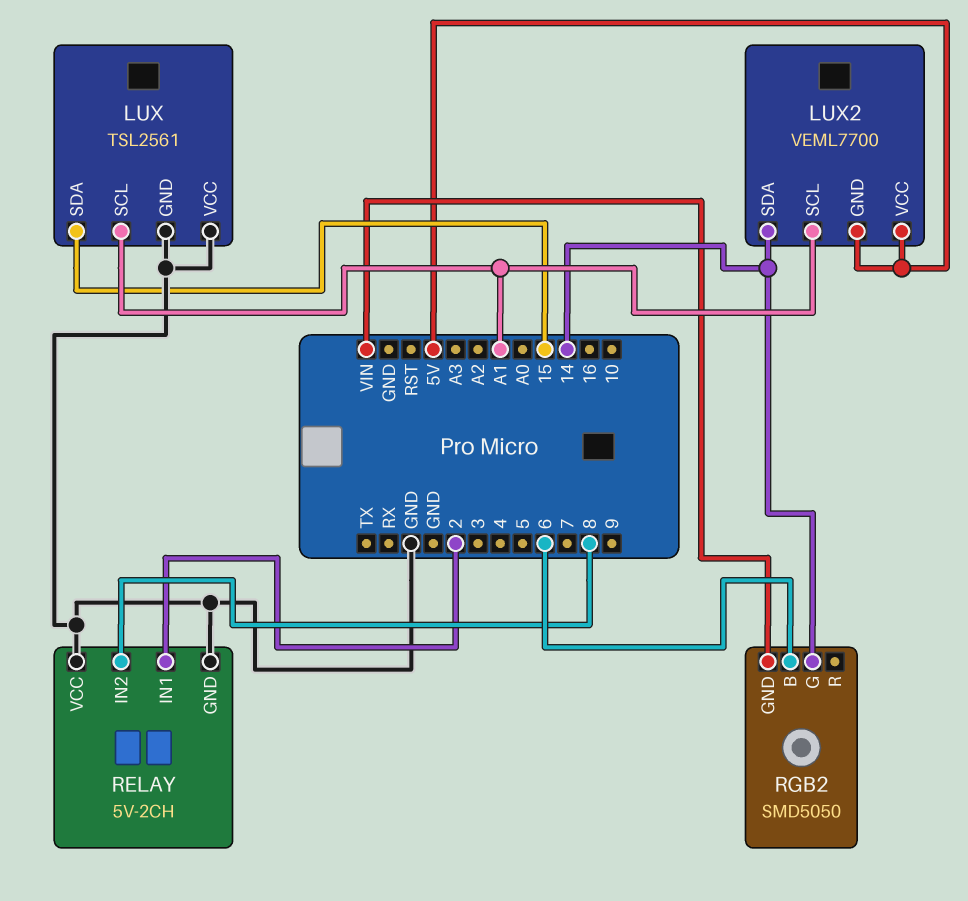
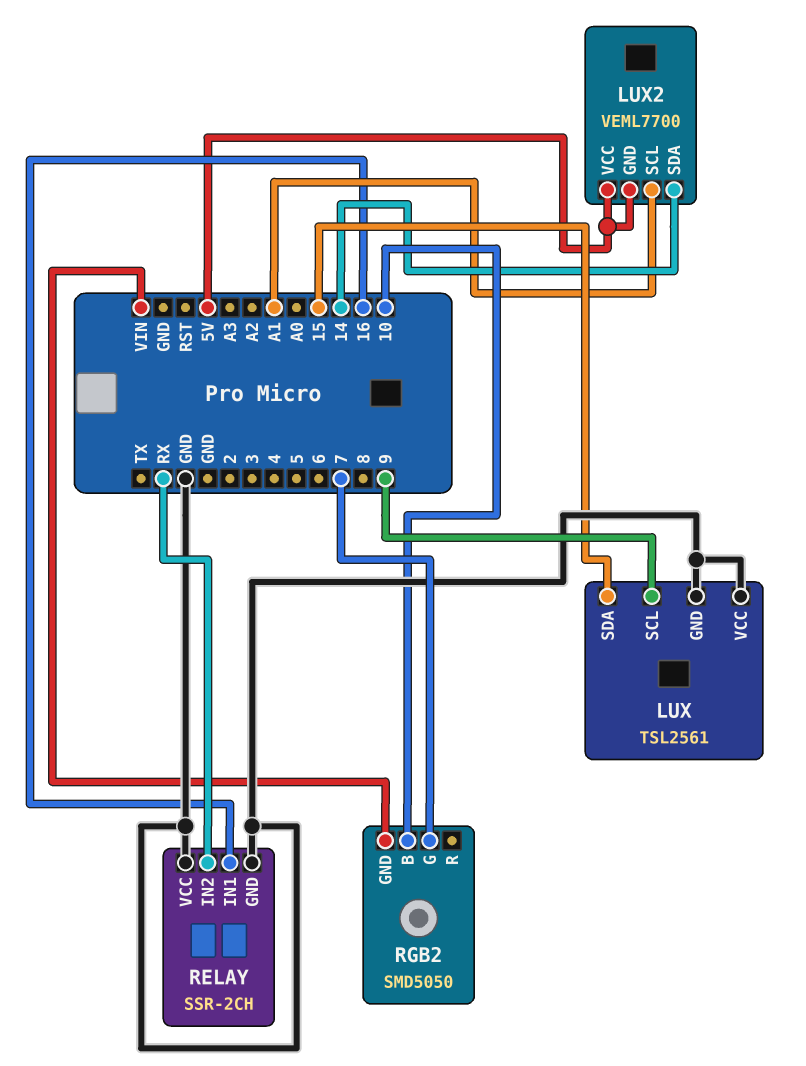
LUX pin SCL: A1 -> 9
RELAY: 5V-2CH -> SSR-2CH
RELAY pin IN1: 2 -> 16
RELAY pin IN2: 8 -> RX
RGB2 pin B: 6 -> 10
RGB2 pin G: 14 -> 7

